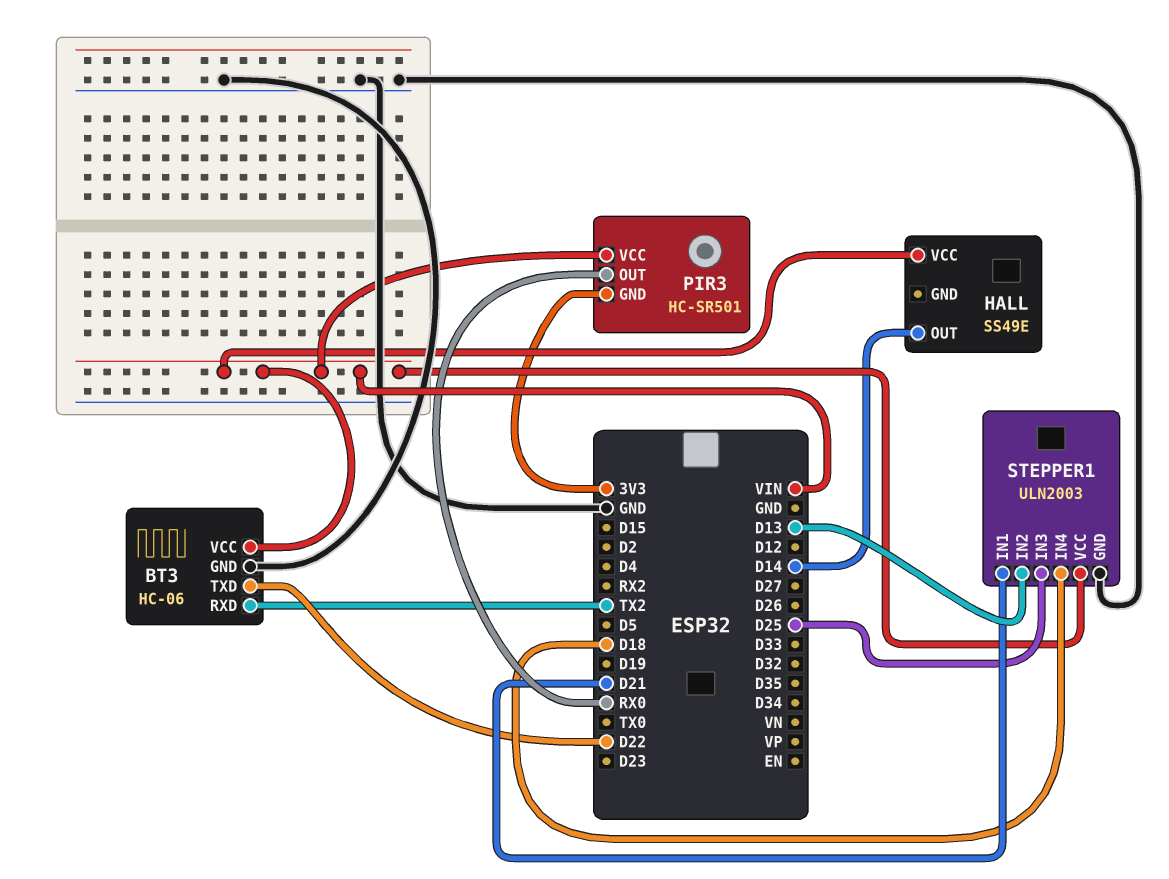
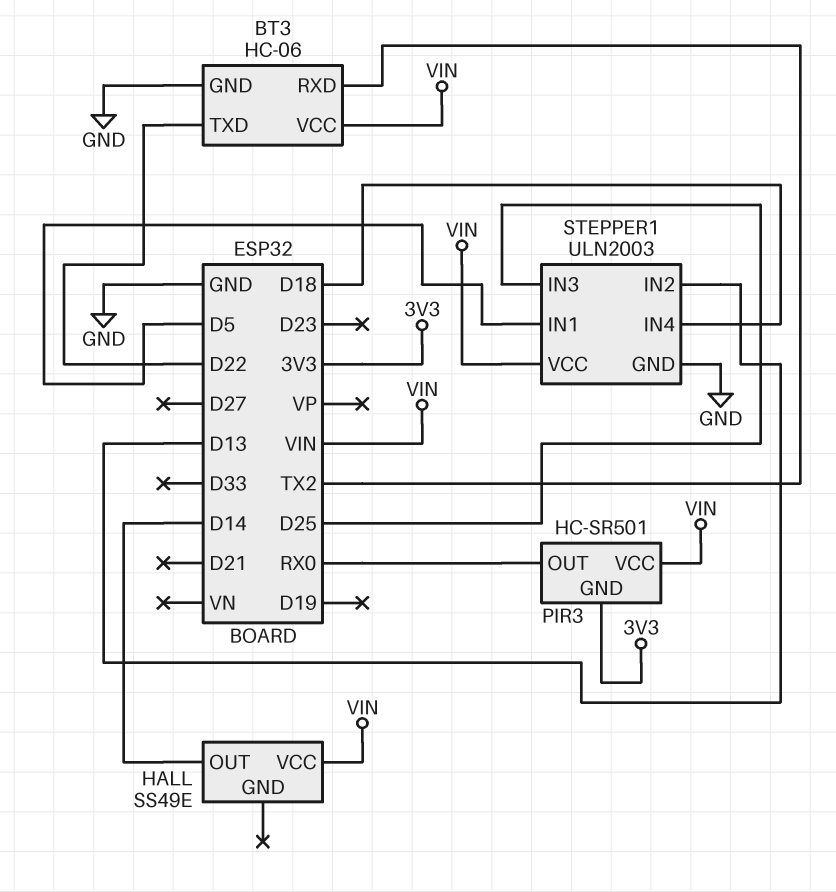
STEPPER1 pin IN1: D21 -> D5

